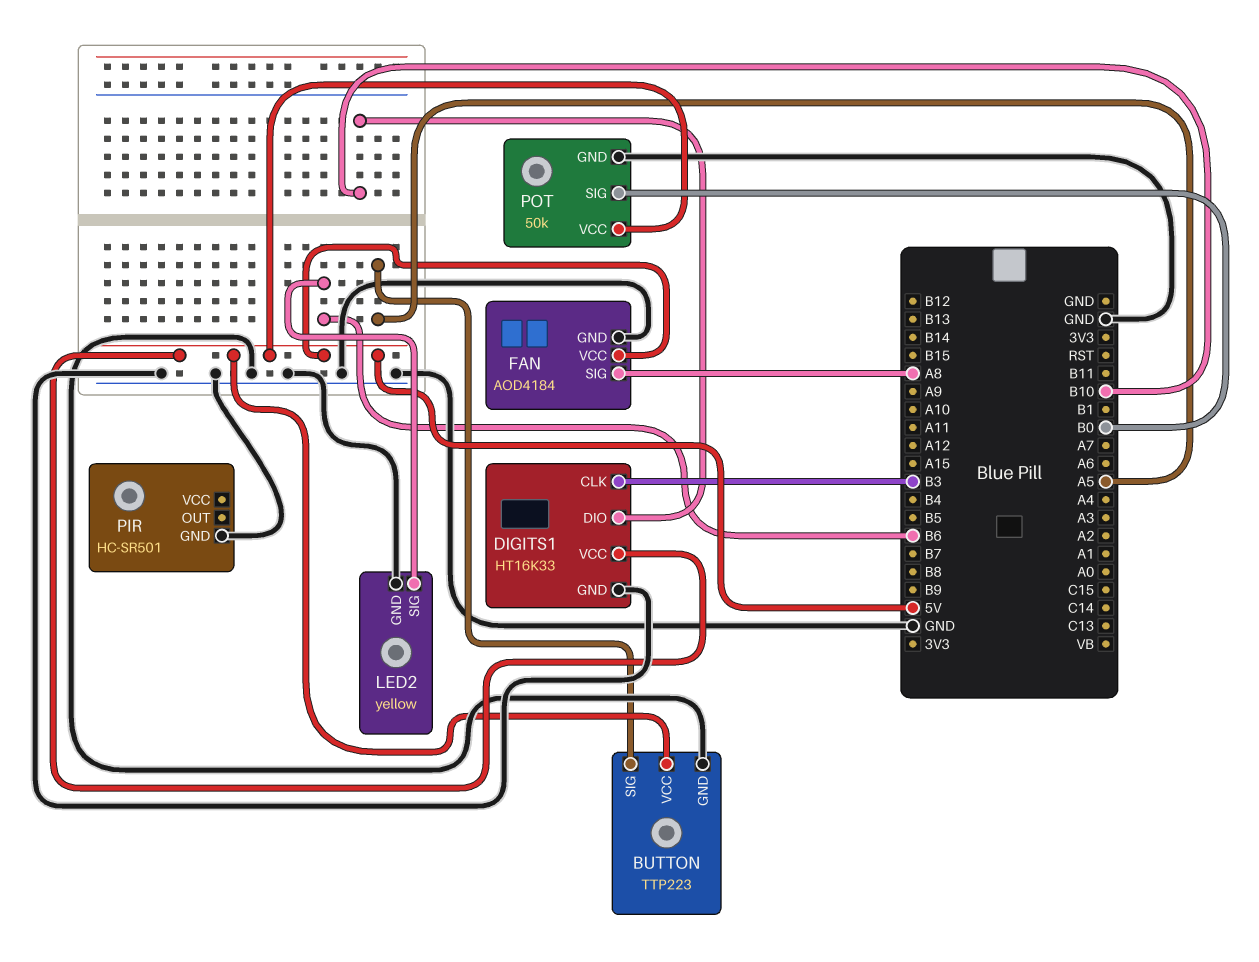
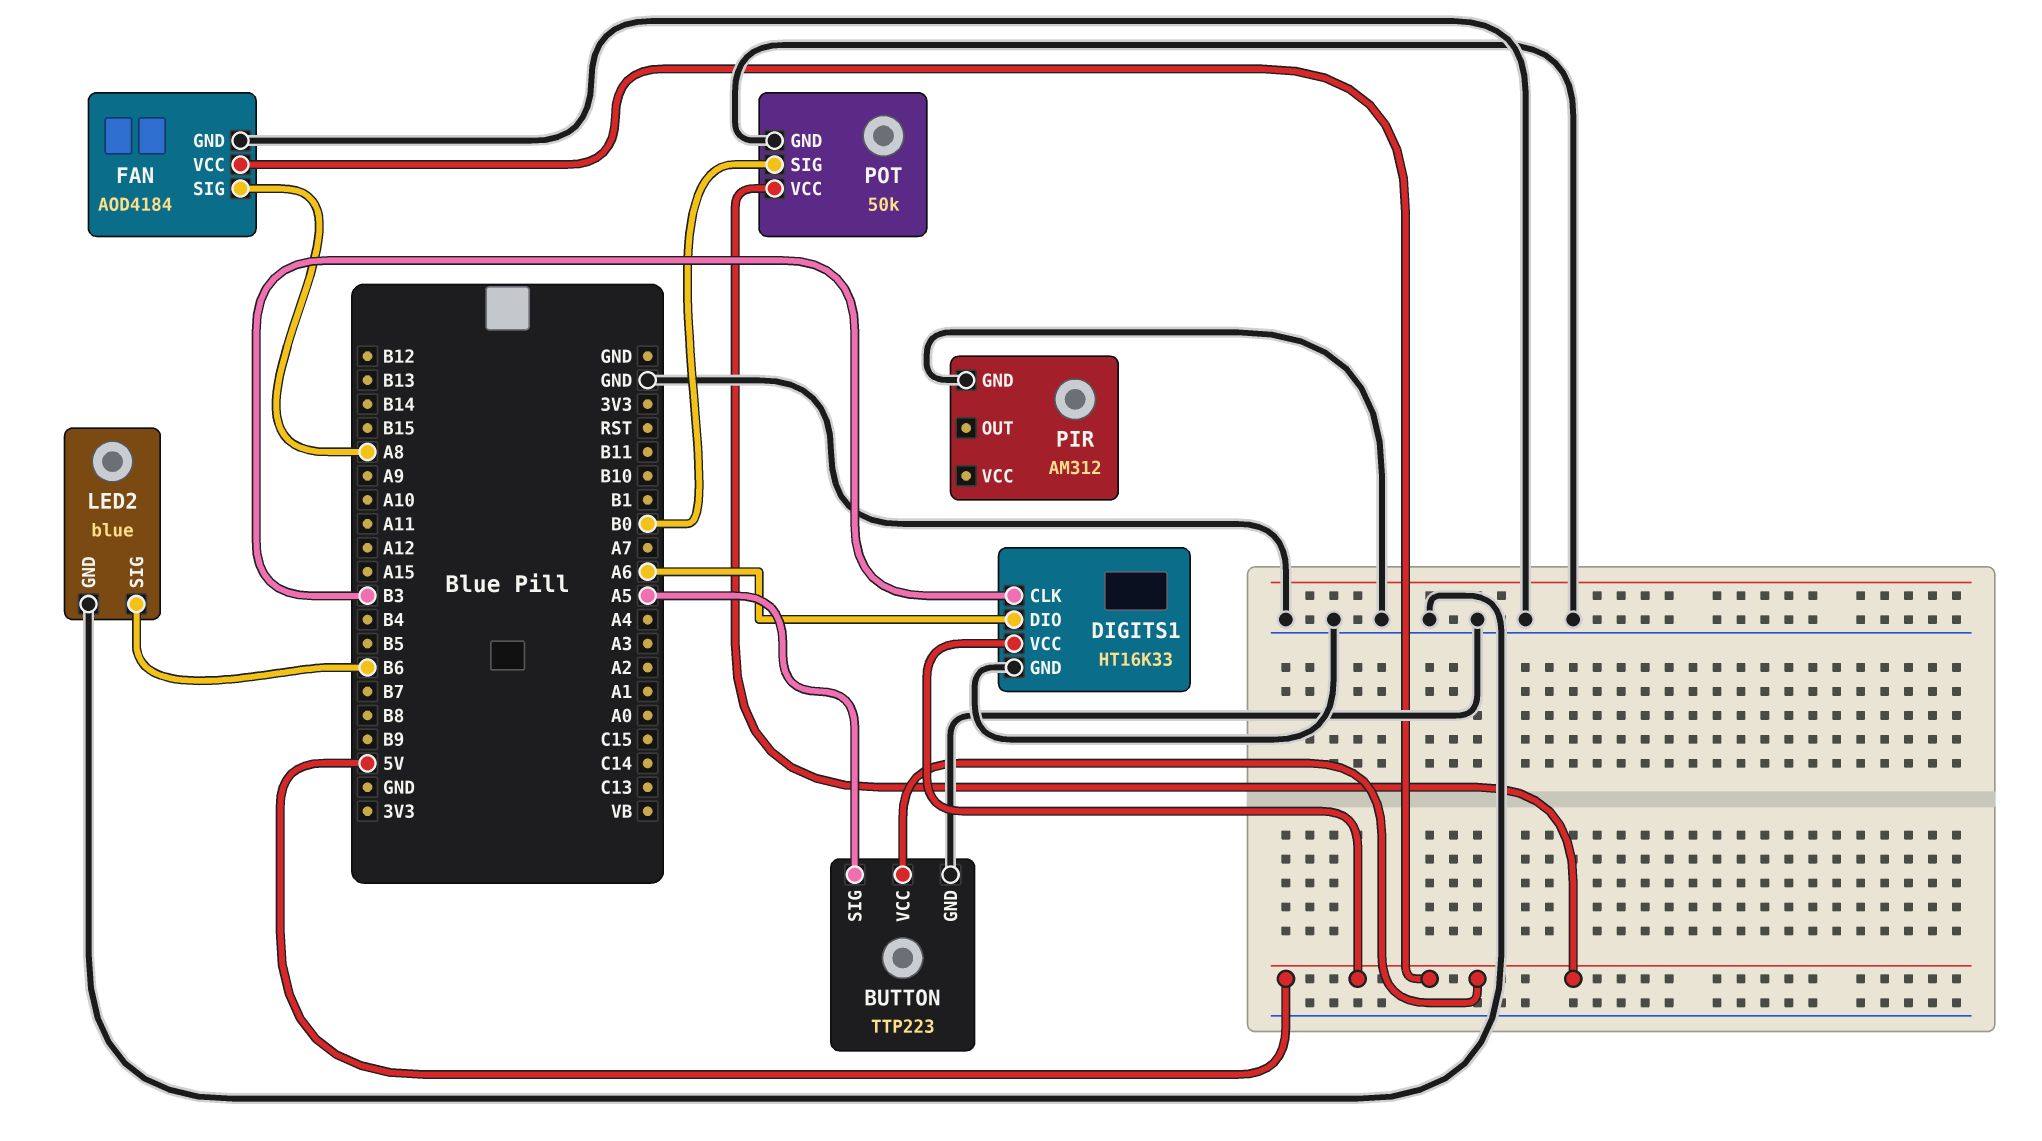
DIGITS1 pin DIO: B10 -> A6
LED2: yellow -> blue
PIR: HC-SR501 -> AM312

